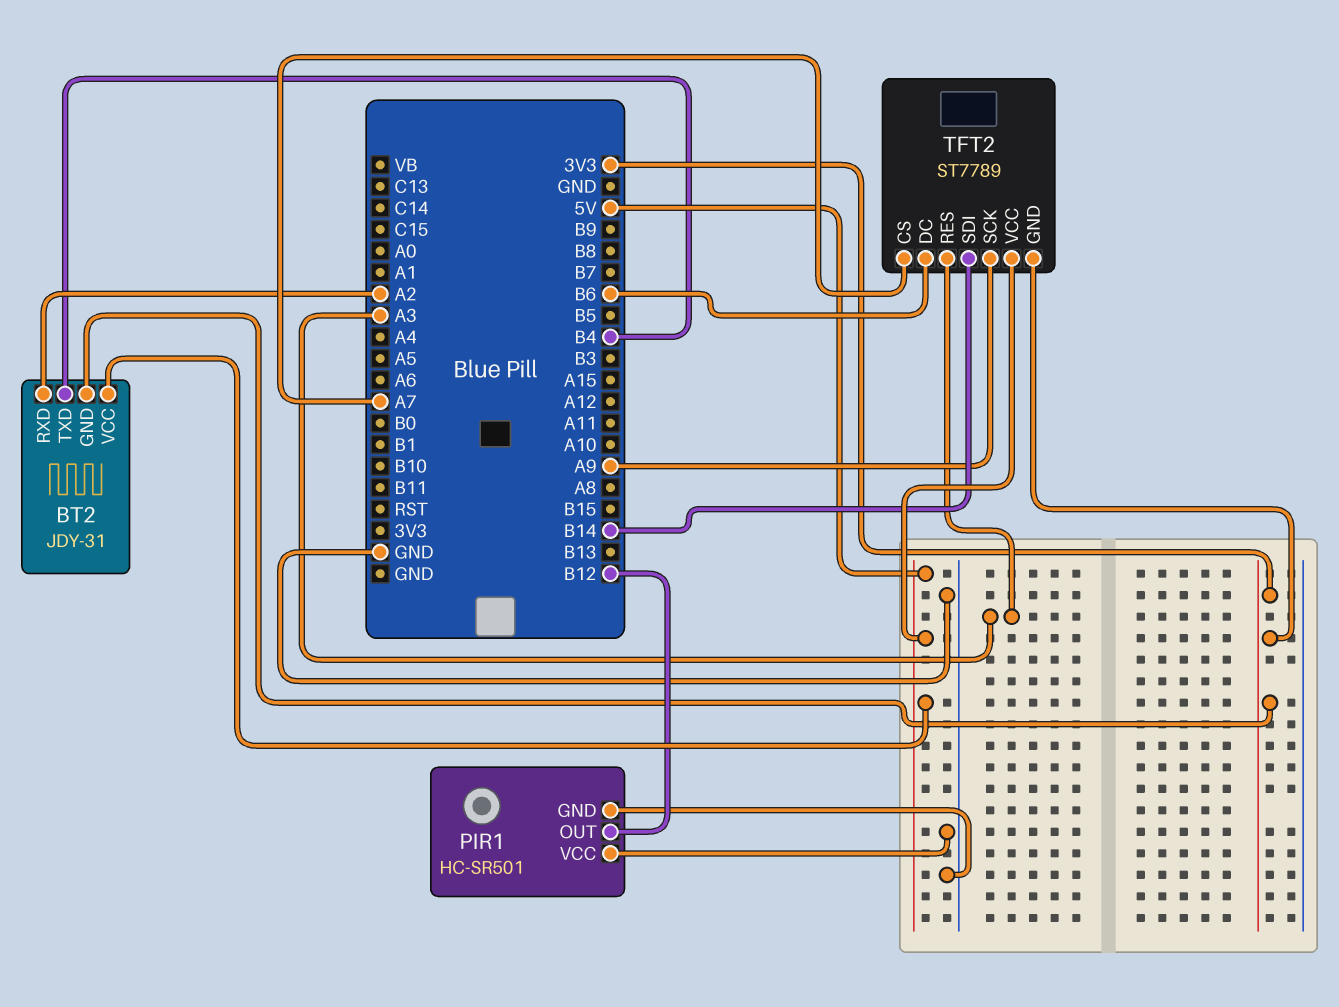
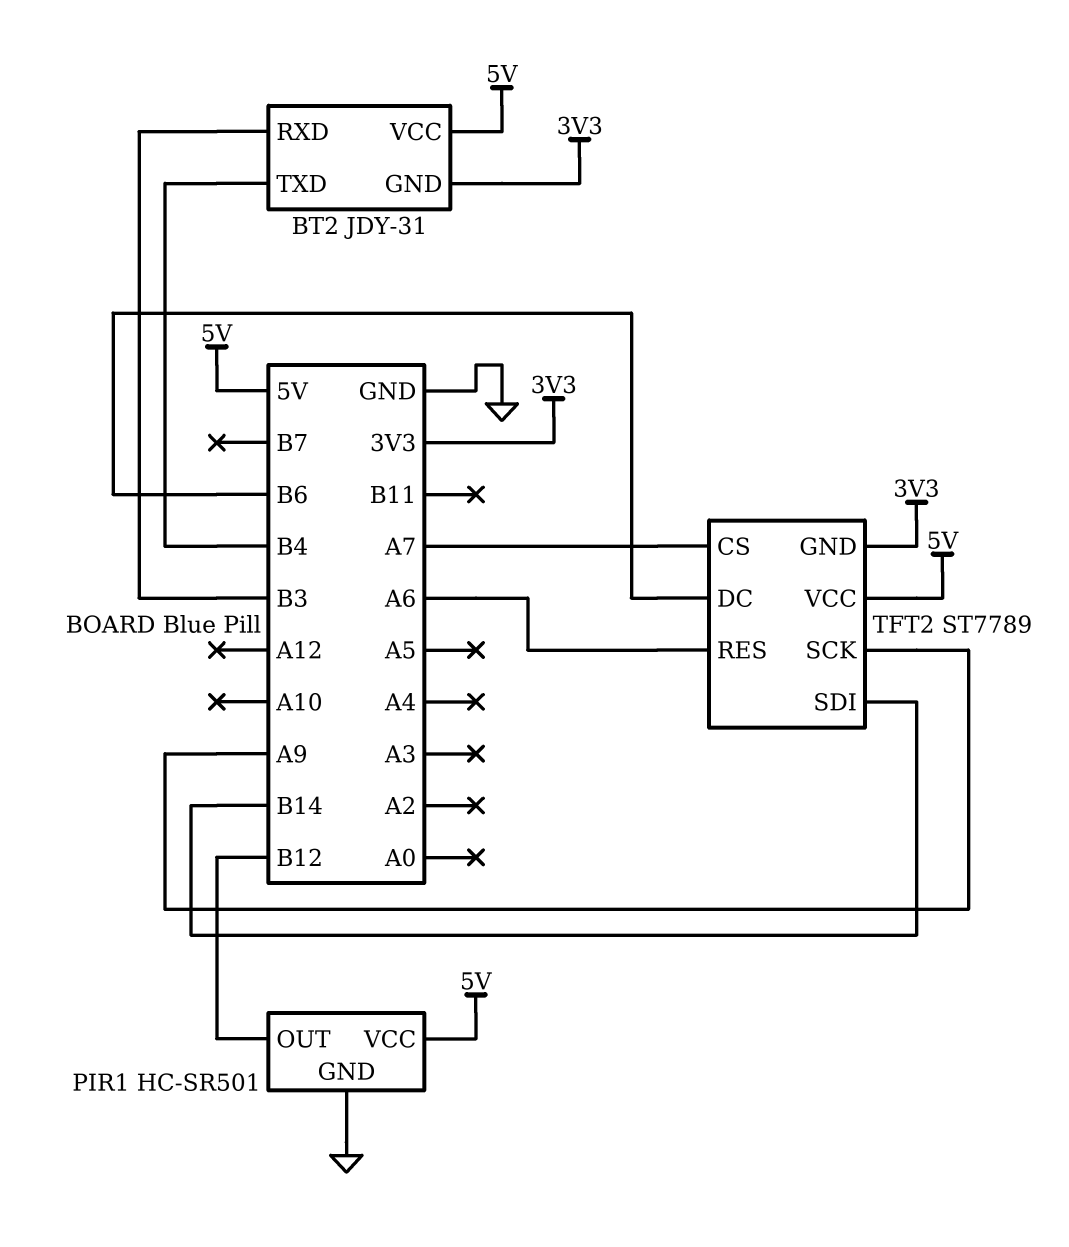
BT2 pin RXD: A2 -> B3
PIR1 pin VCC: GND -> 5V
TFT2 pin RES: A3 -> A6

